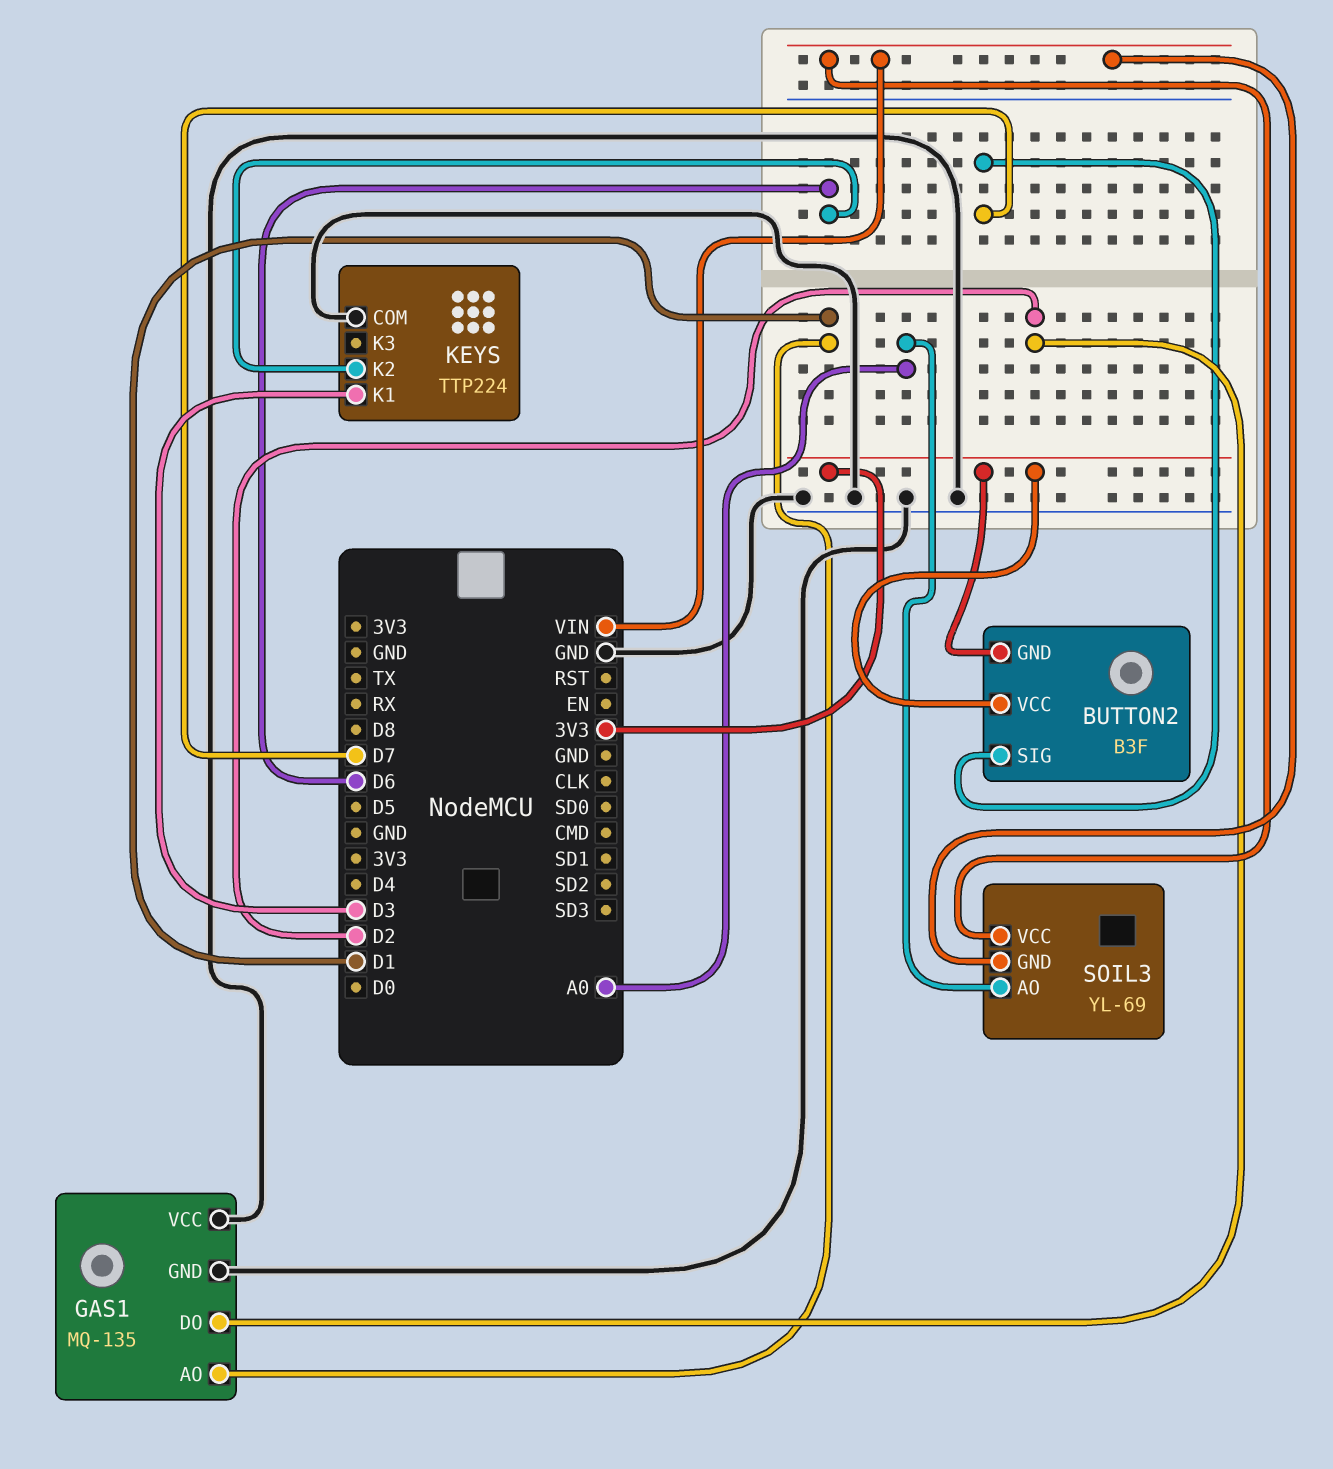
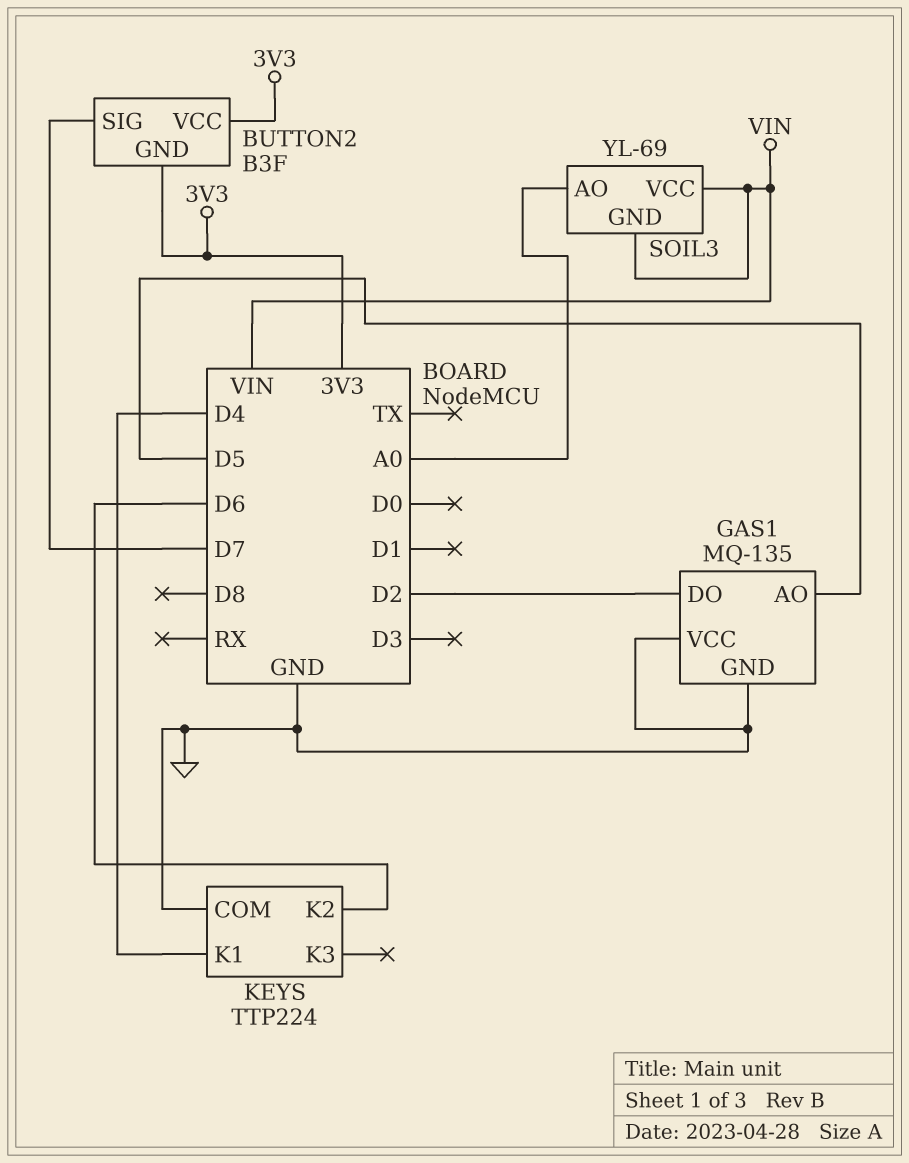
GAS1 pin AO: D1 -> D5
KEYS pin K1: D3 -> D4

